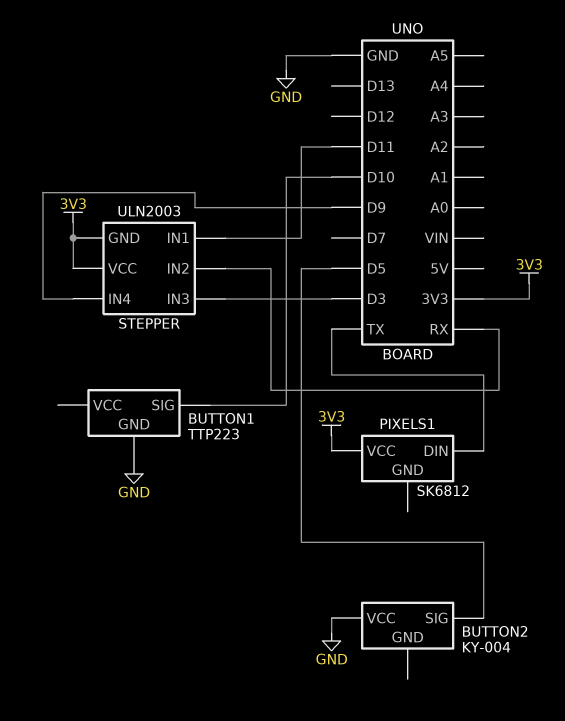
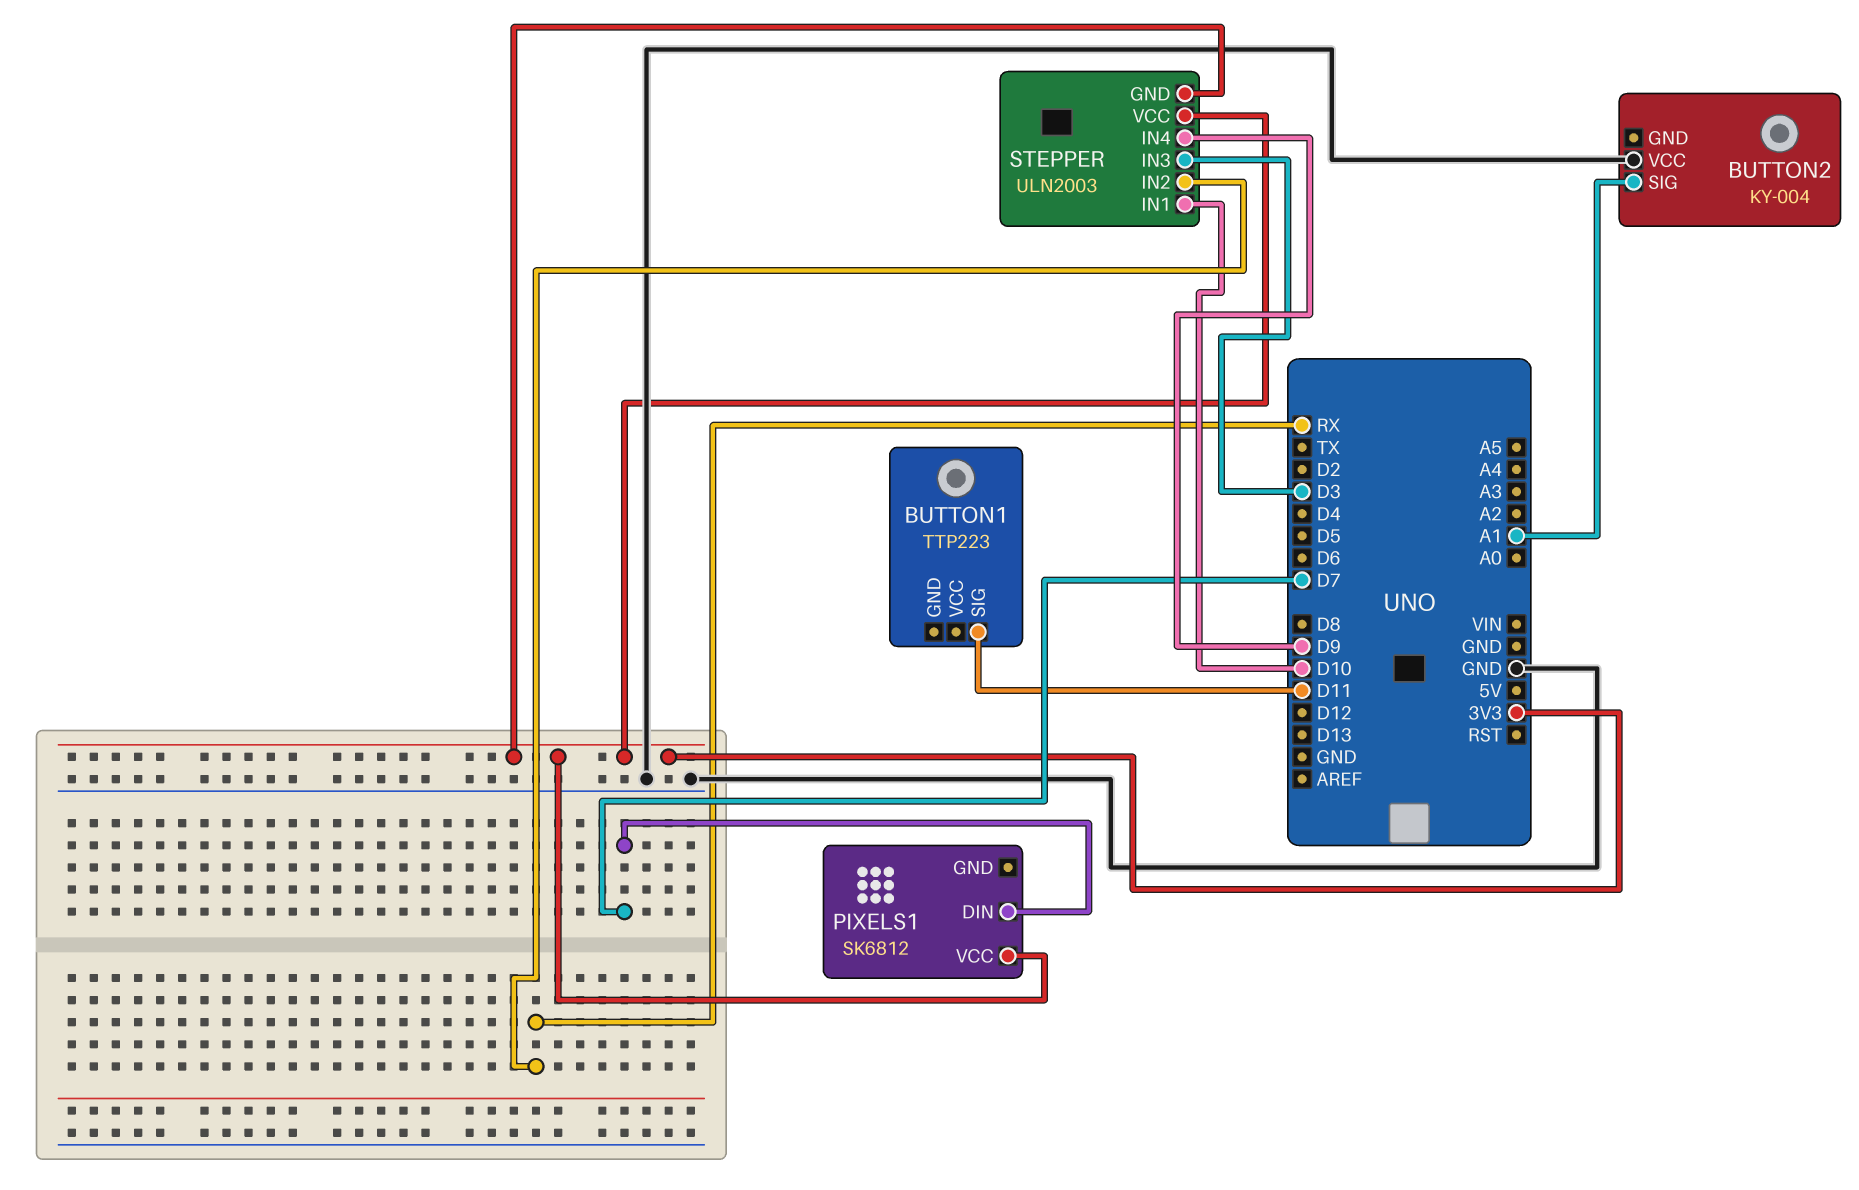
BUTTON1 pin GND: GND -> none
BUTTON1 pin SIG: D10 -> D11
BUTTON2 pin SIG: D5 -> A1
PIXELS1 pin DIN: TX -> D7
STEPPER pin IN1: D11 -> D10

